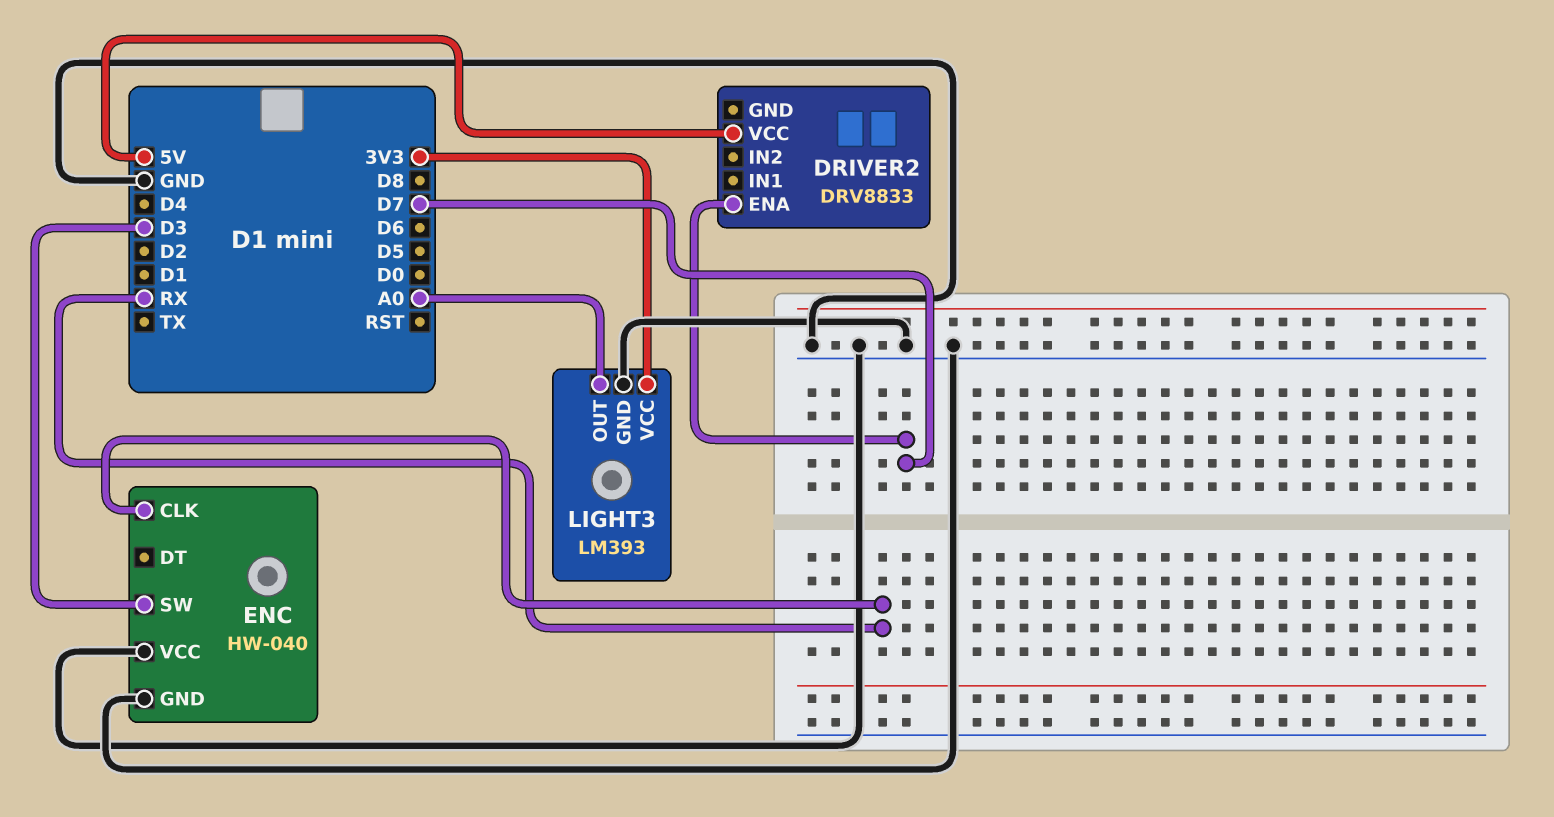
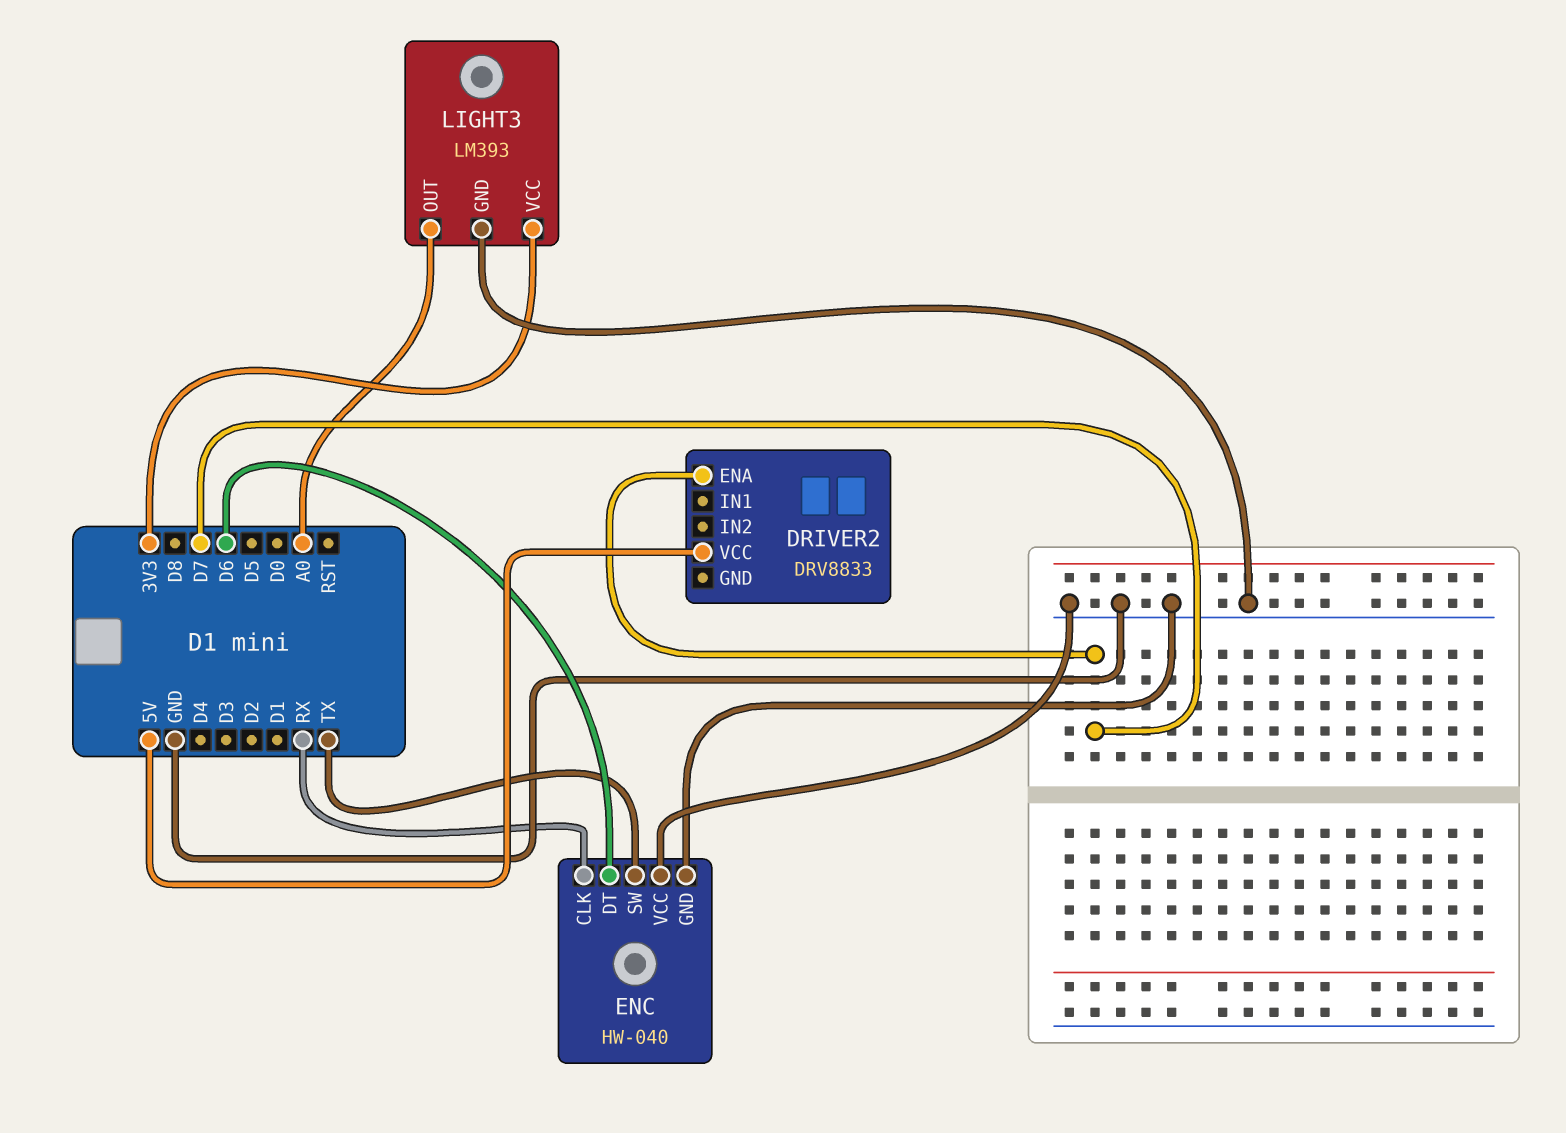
ENC pin DT: none -> D6
ENC pin SW: D3 -> TX

